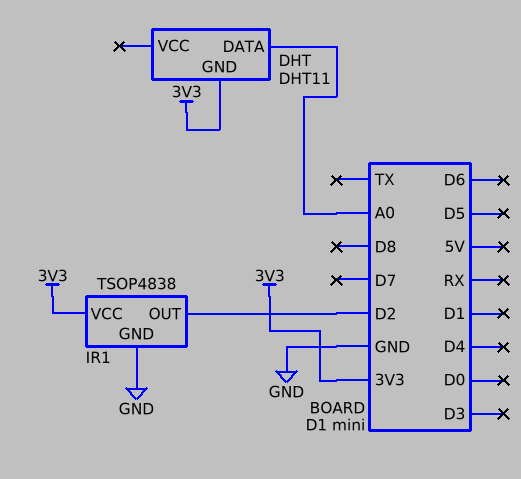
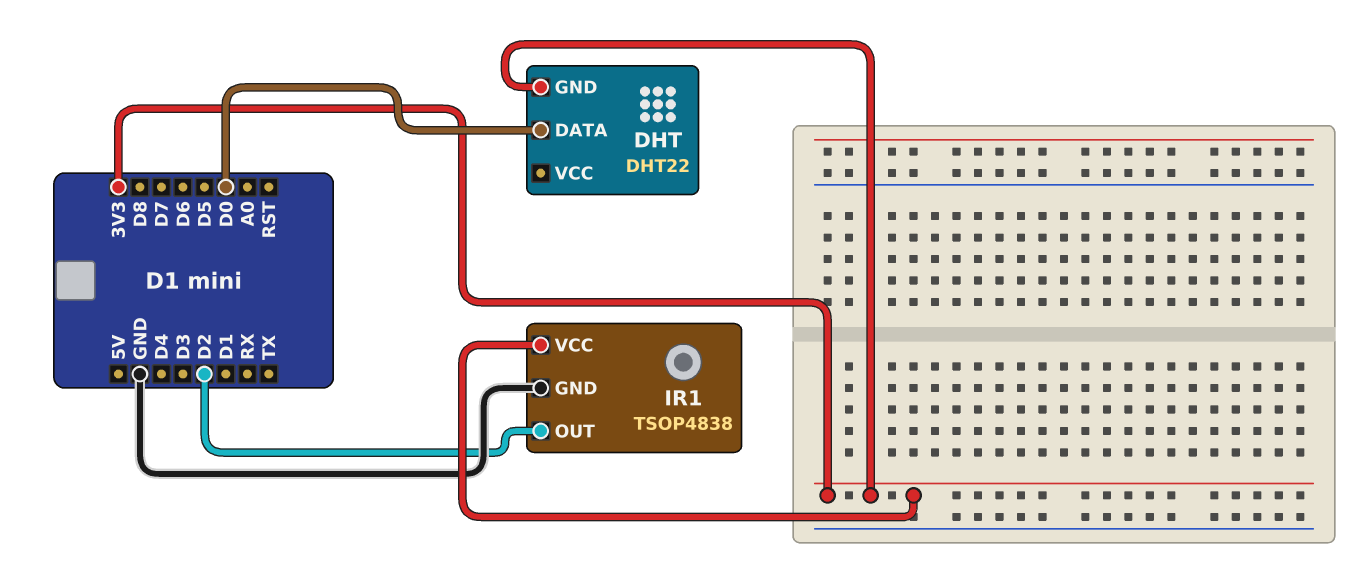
DHT: DHT11 -> DHT22
DHT pin DATA: A0 -> D0

